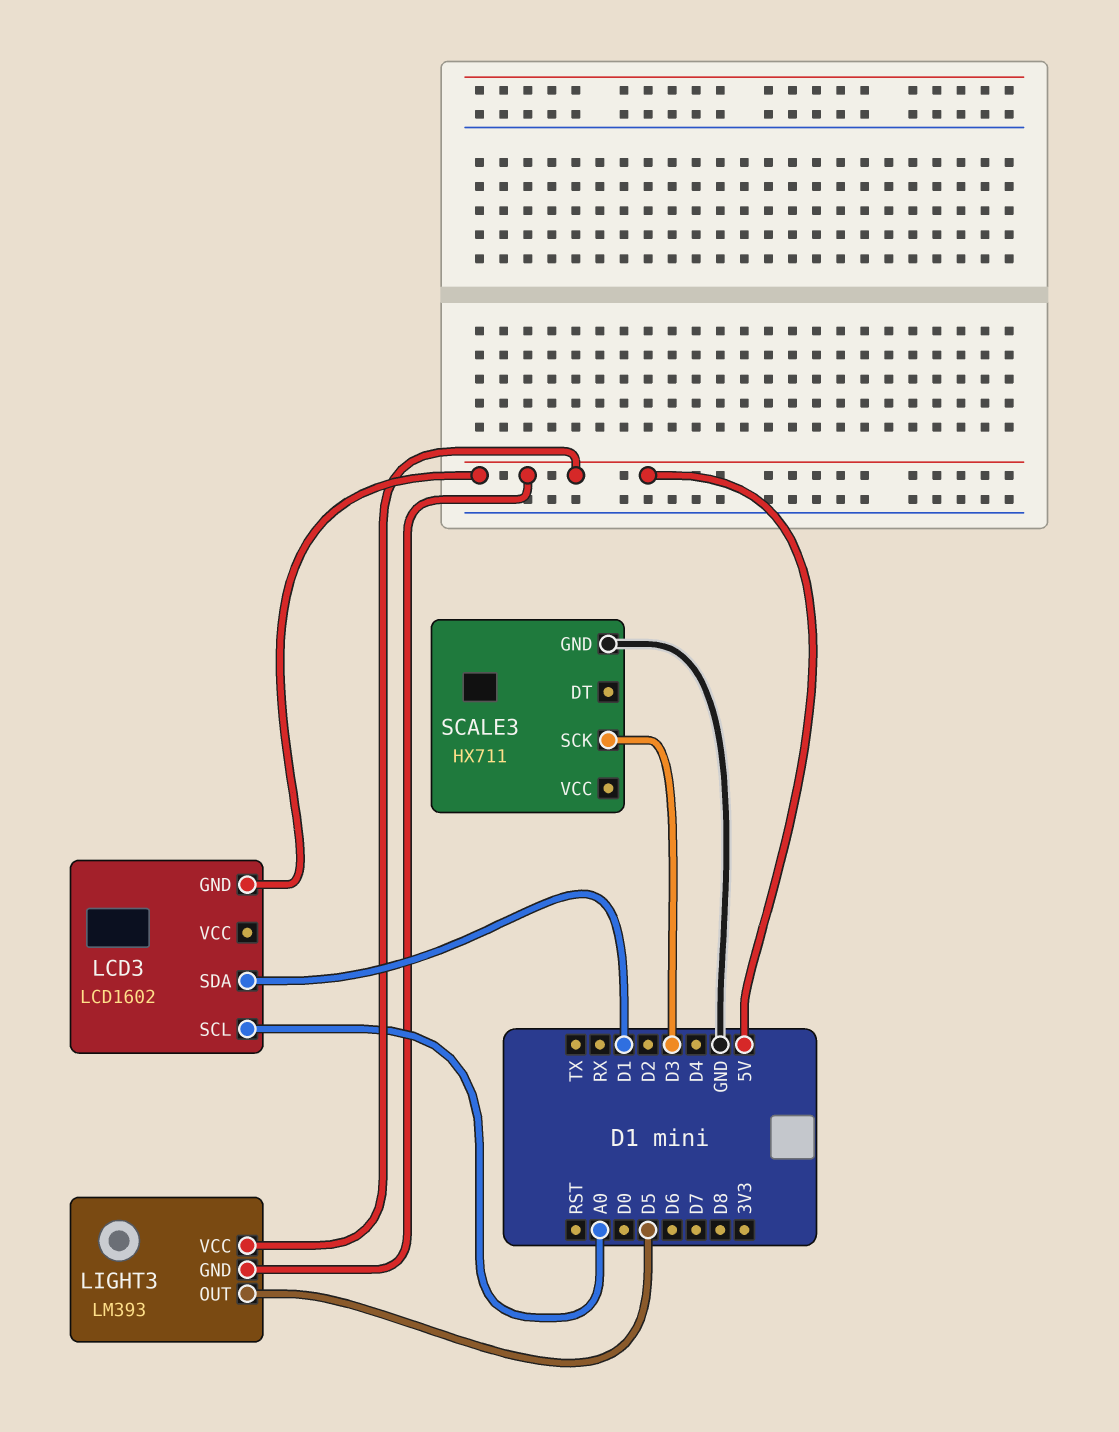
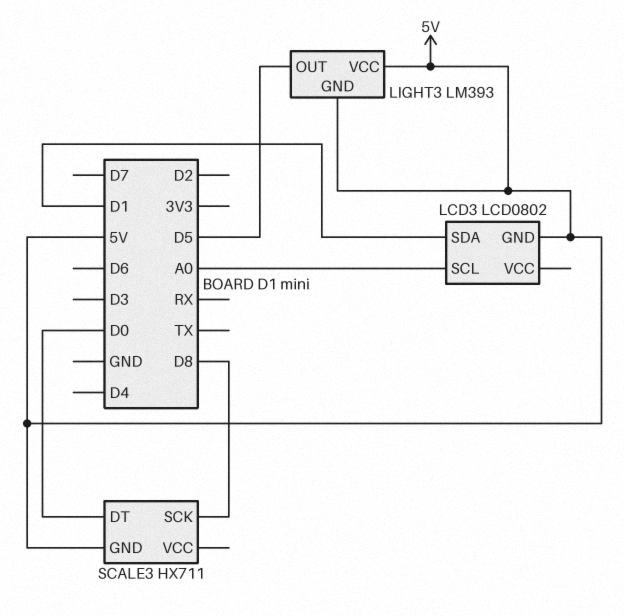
LCD3: LCD1602 -> LCD0802
SCALE3 pin DT: none -> D0
SCALE3 pin GND: GND -> 5V
SCALE3 pin SCK: D3 -> D8

